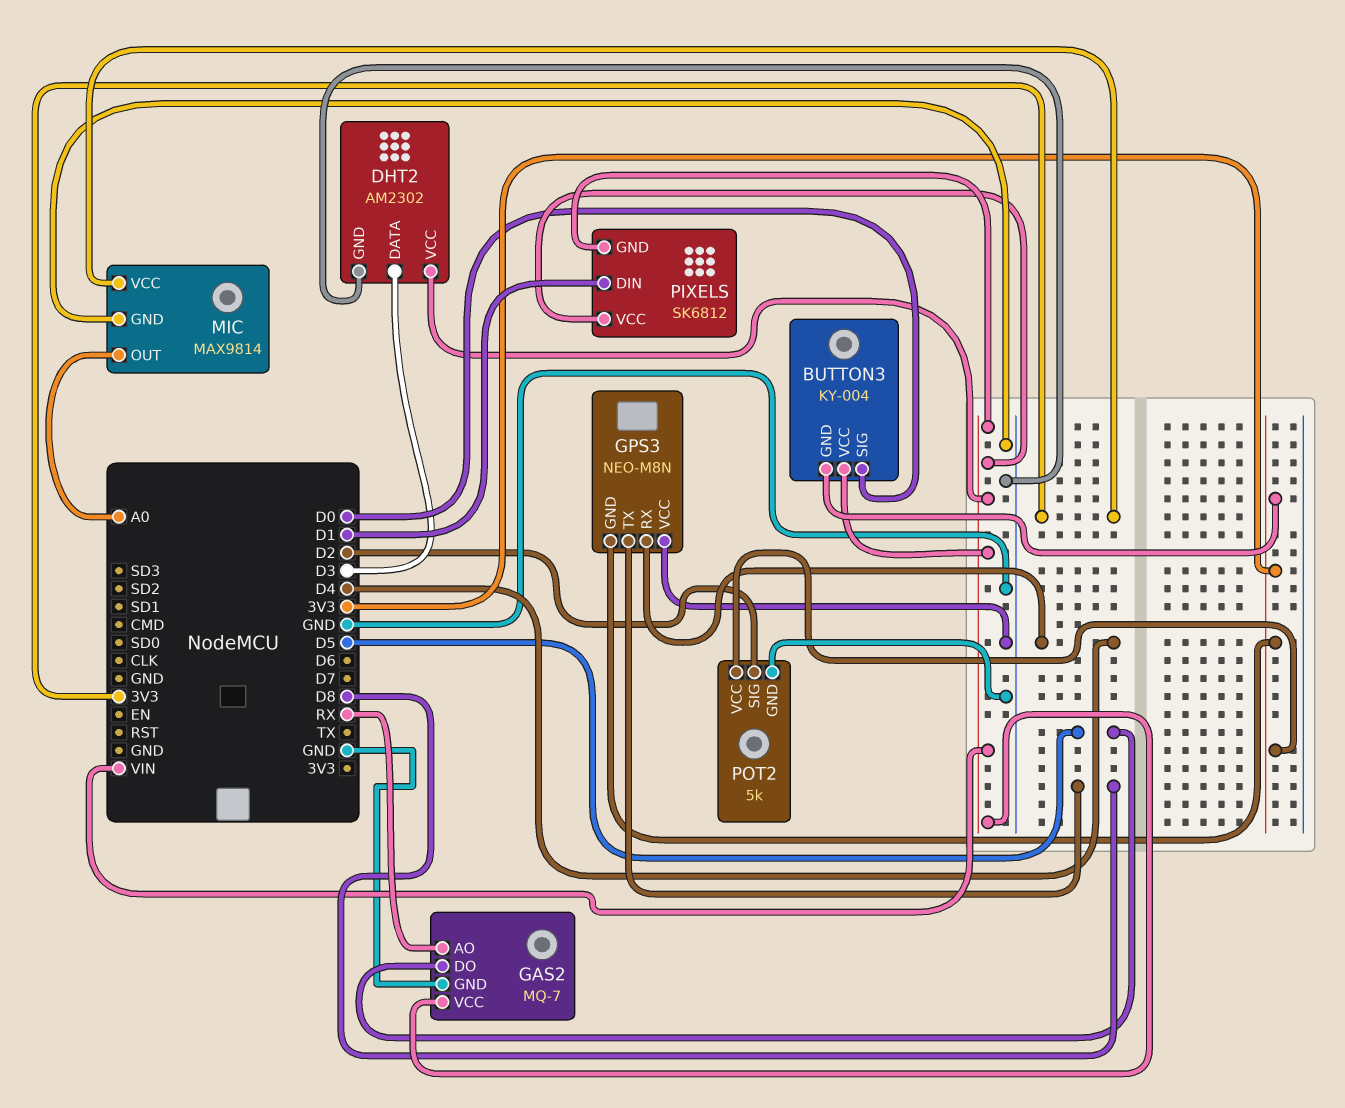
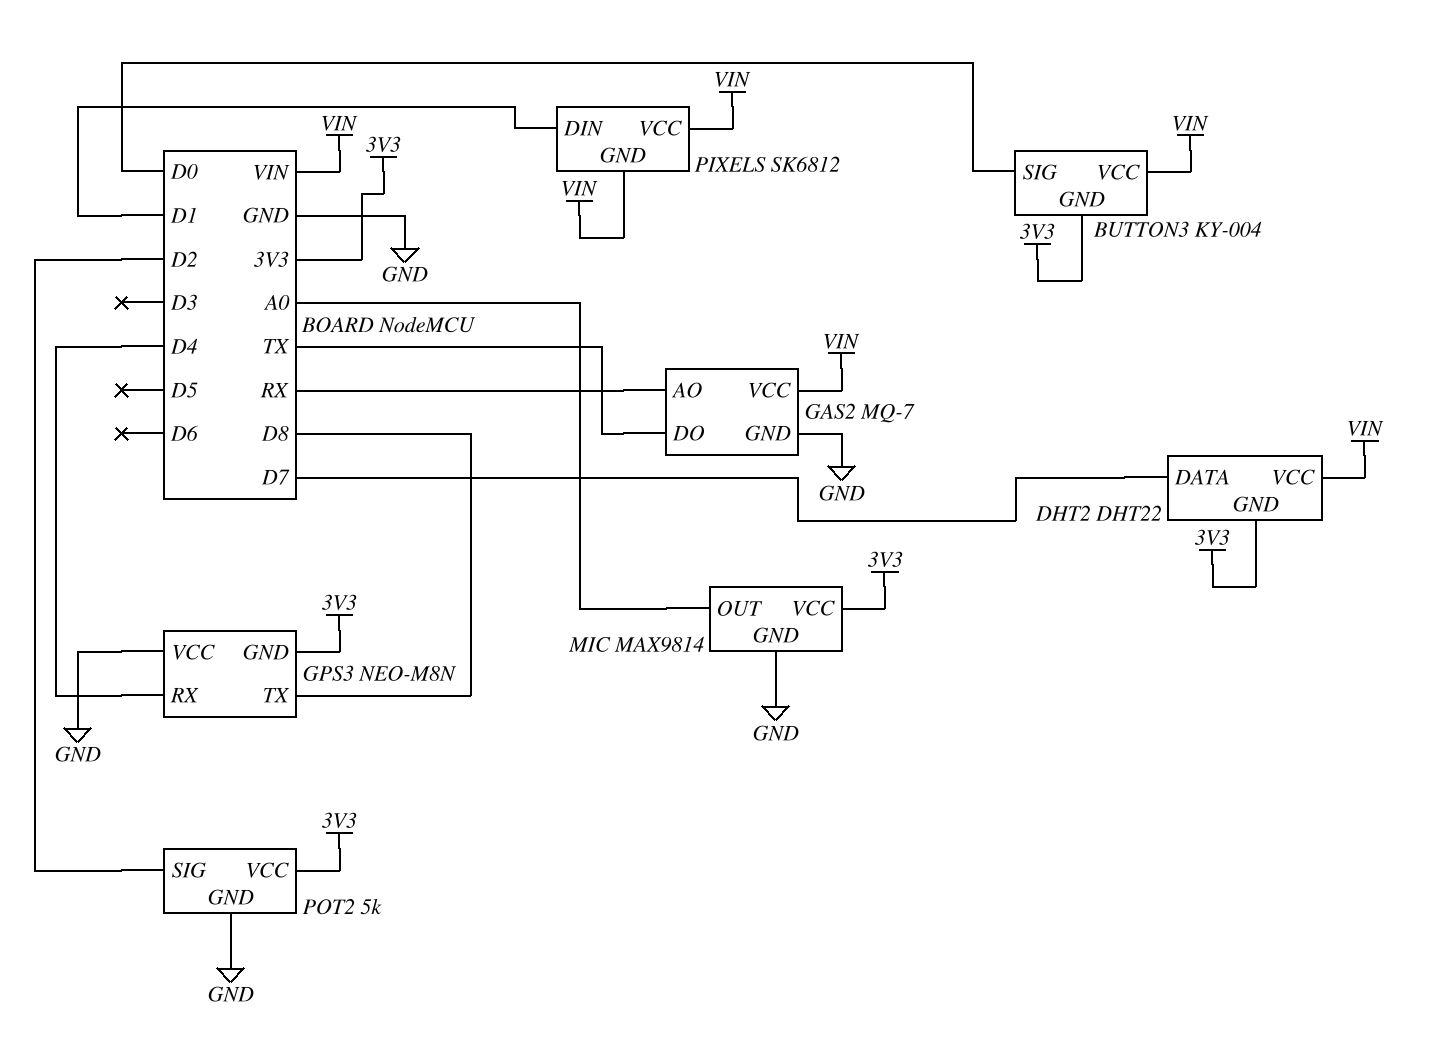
DHT2: AM2302 -> DHT22
DHT2 pin DATA: D3 -> D7
DHT2 pin GND: GND -> 3V3
GAS2 pin DO: D5 -> TX

